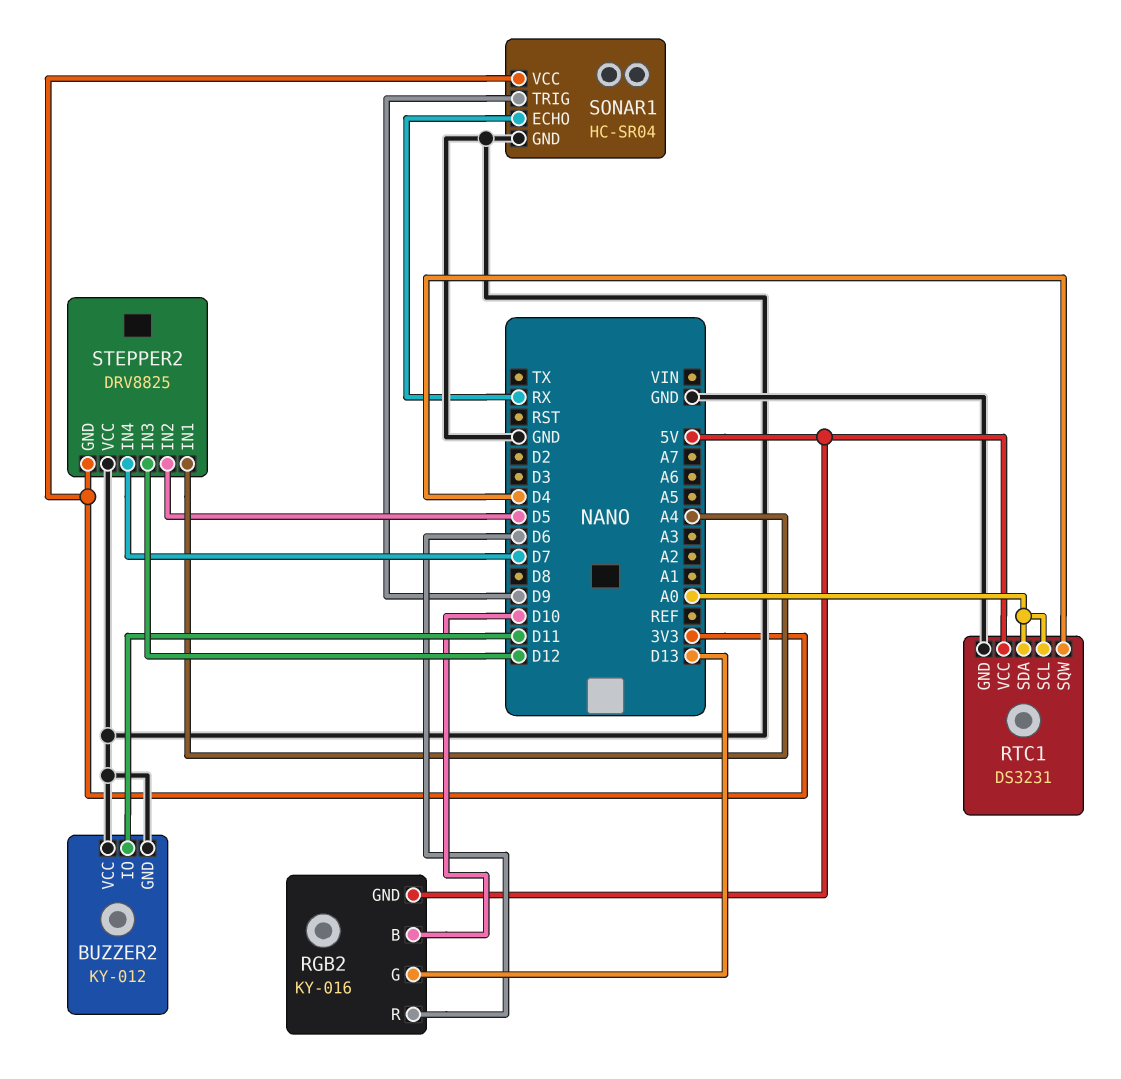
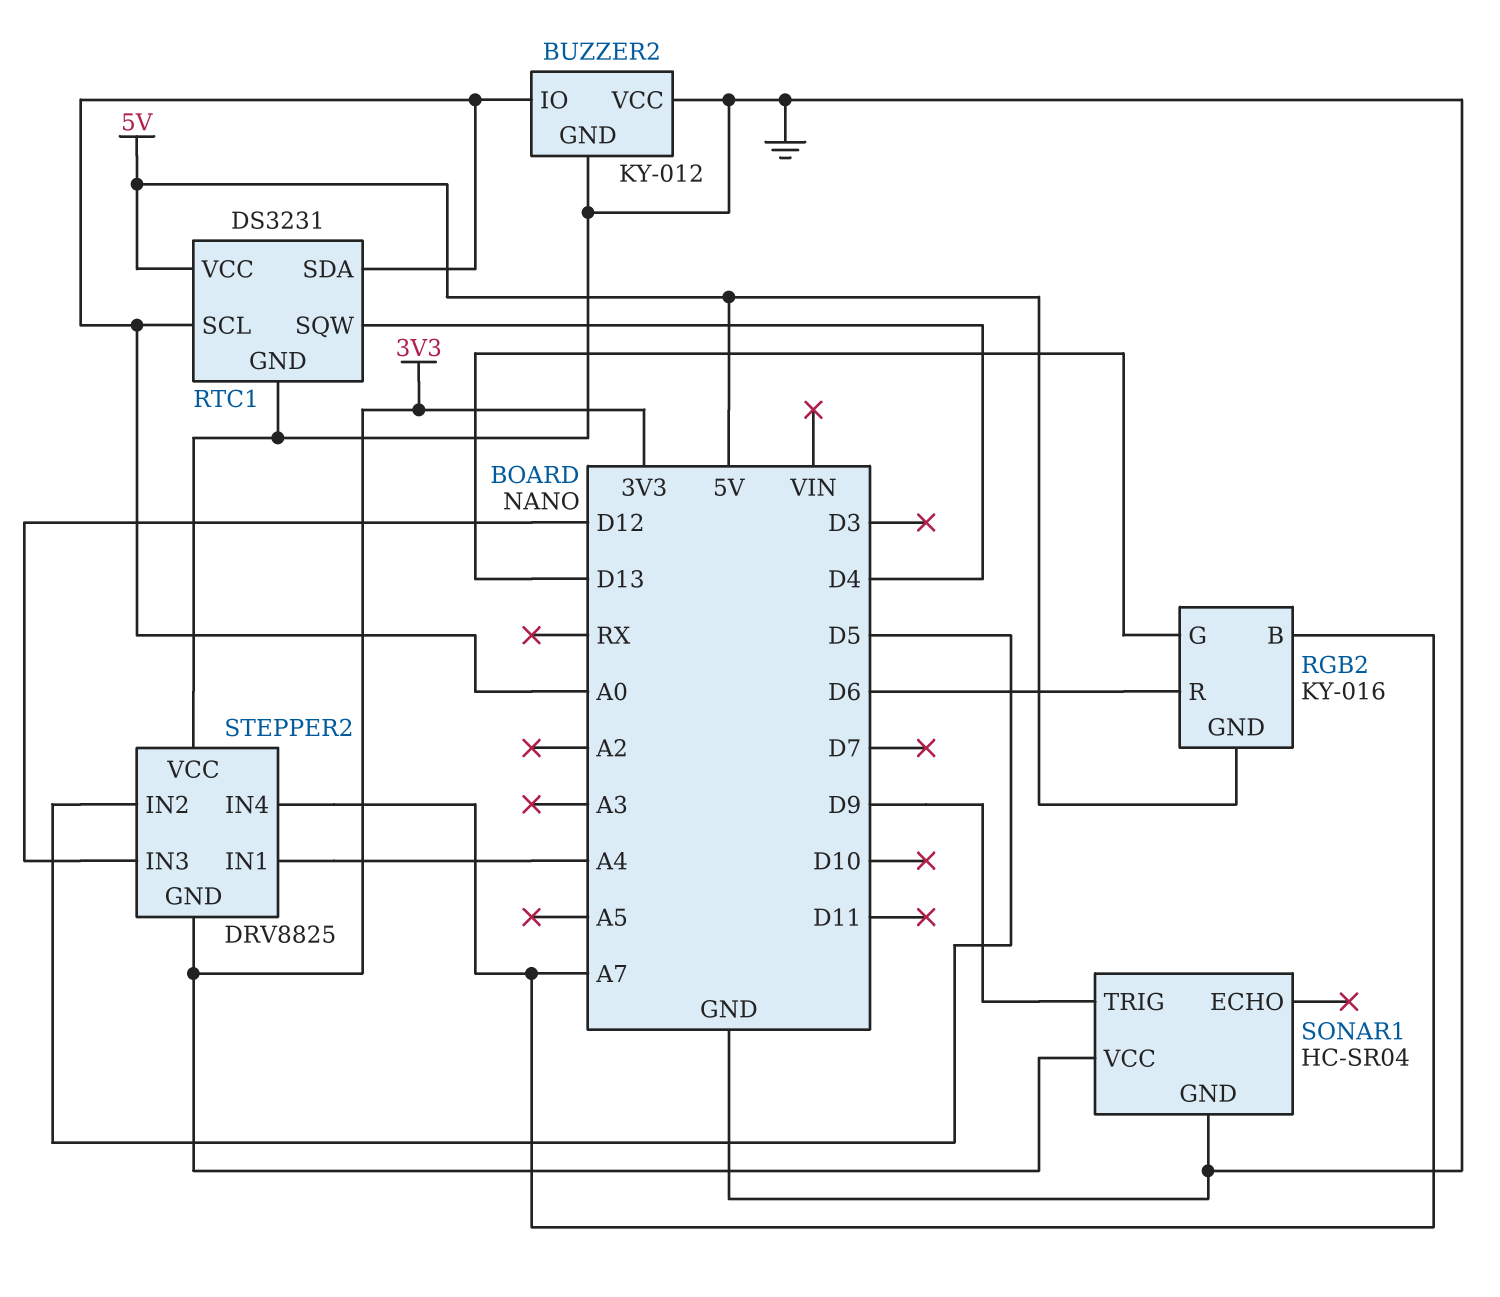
BUZZER2 pin IO: D11 -> A0
RGB2 pin B: D10 -> A7
SONAR1 pin ECHO: RX -> none
STEPPER2 pin IN4: D7 -> A7

